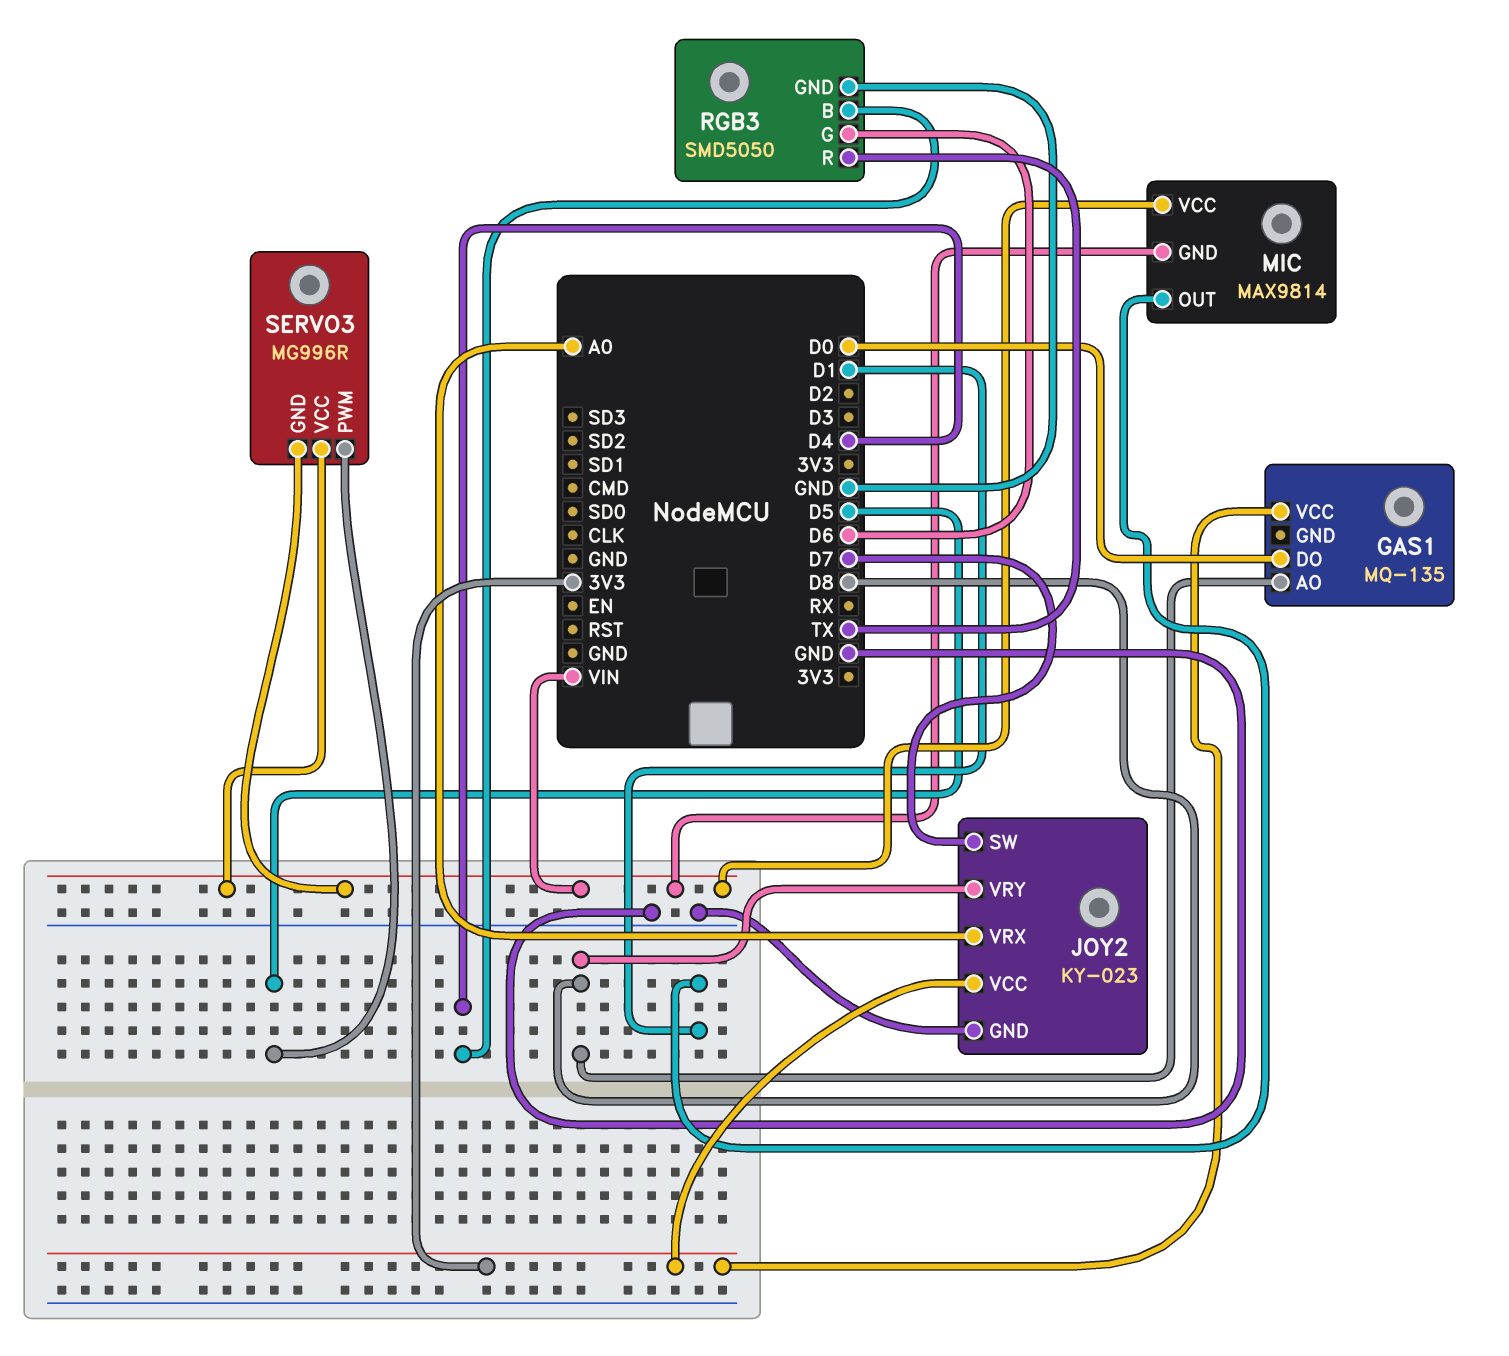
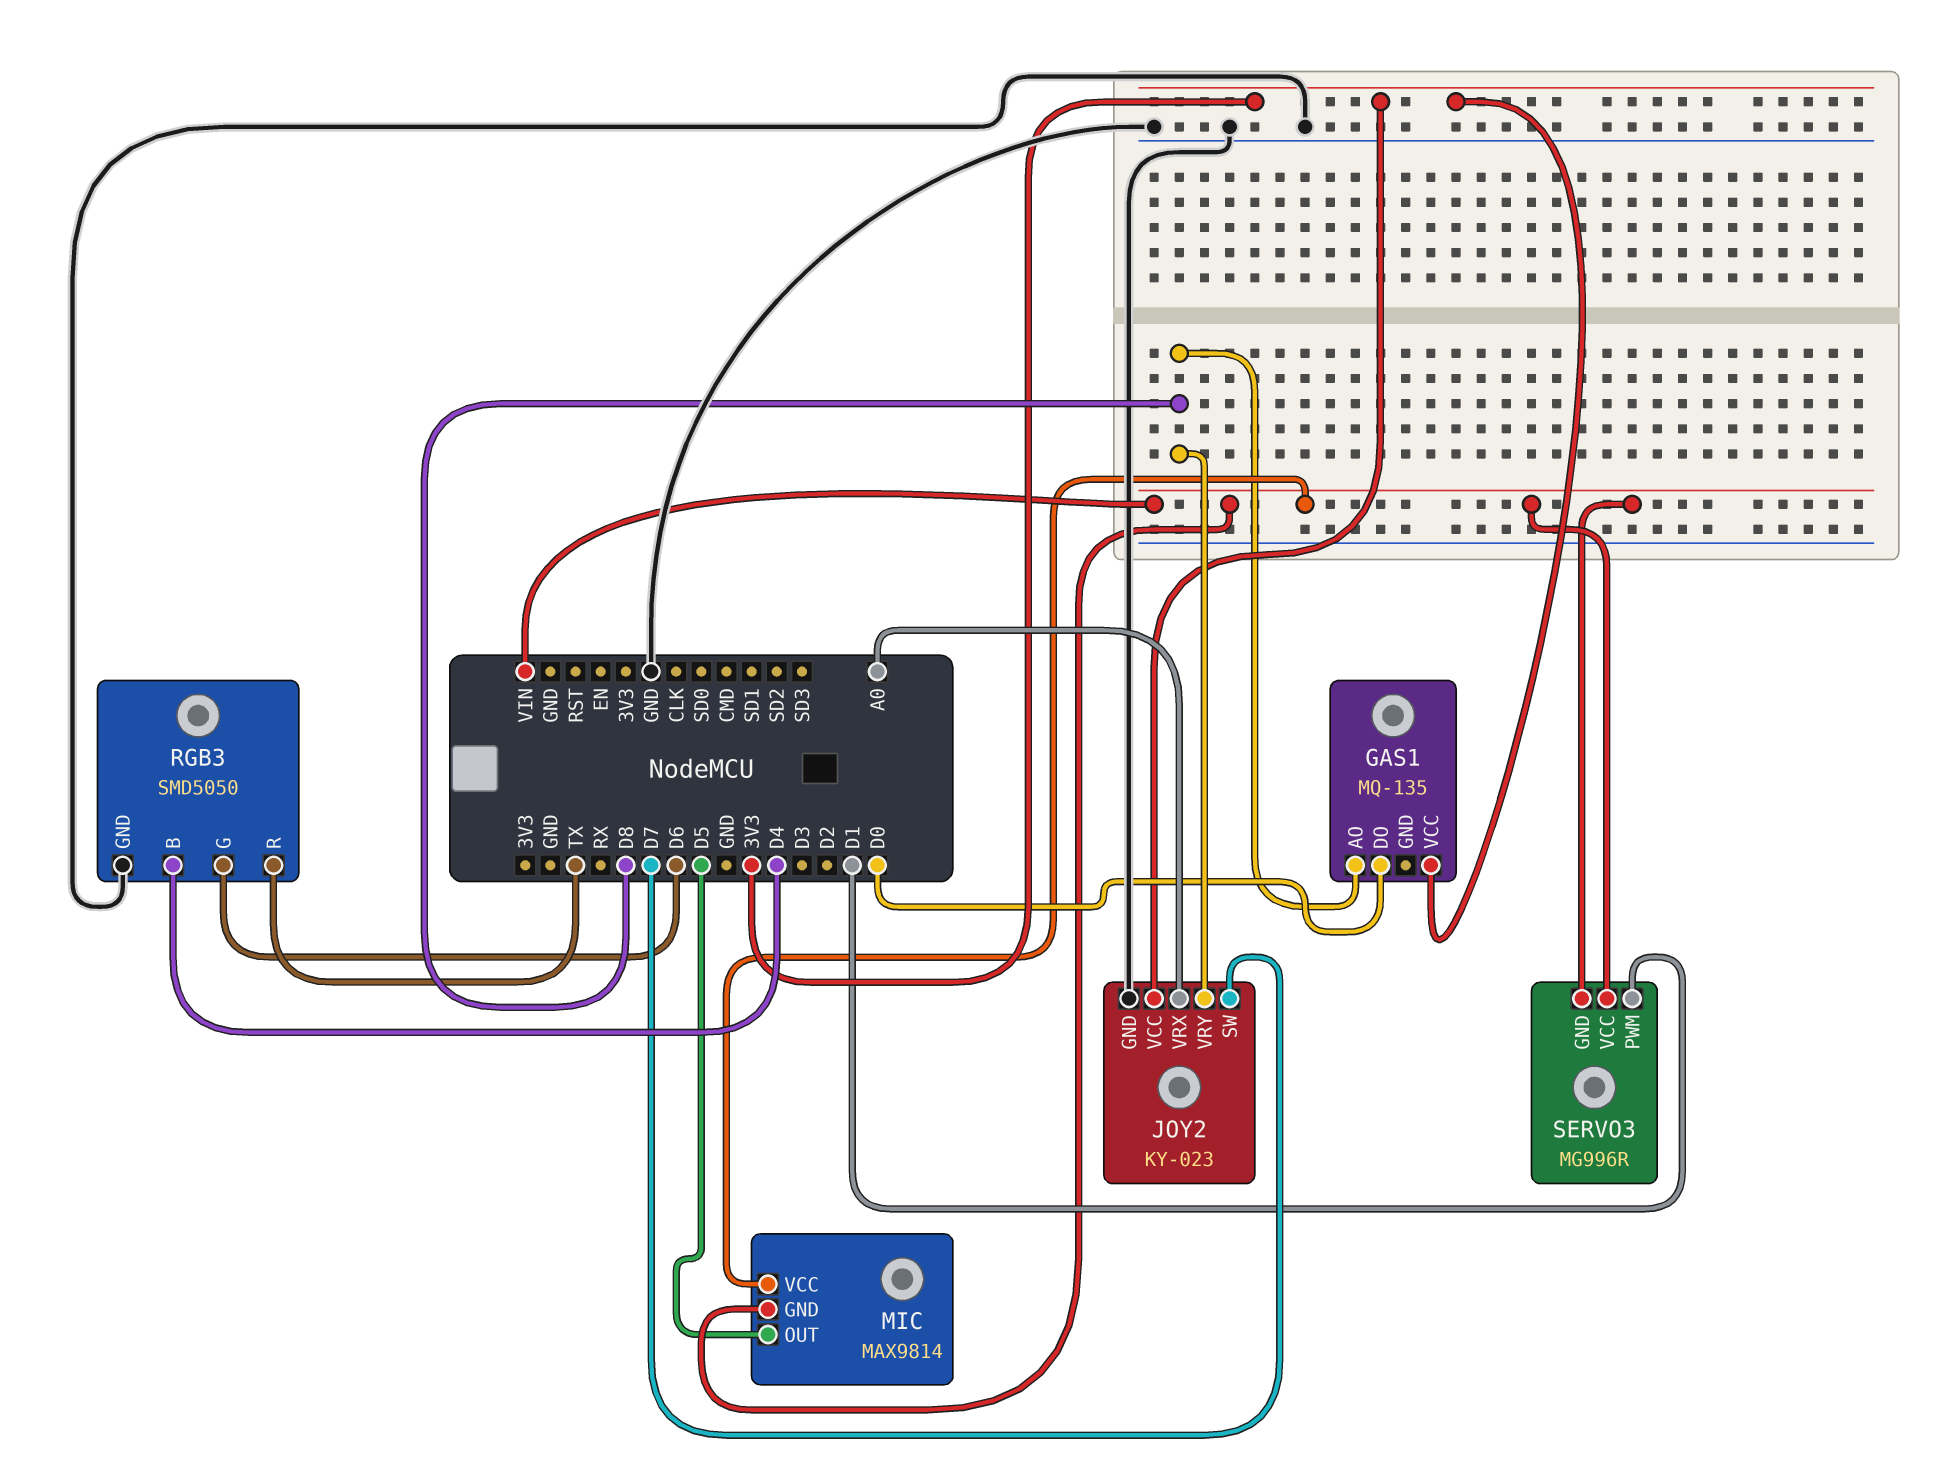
MIC pin OUT: D1 -> D5
SERVO3 pin PWM: D5 -> D1

